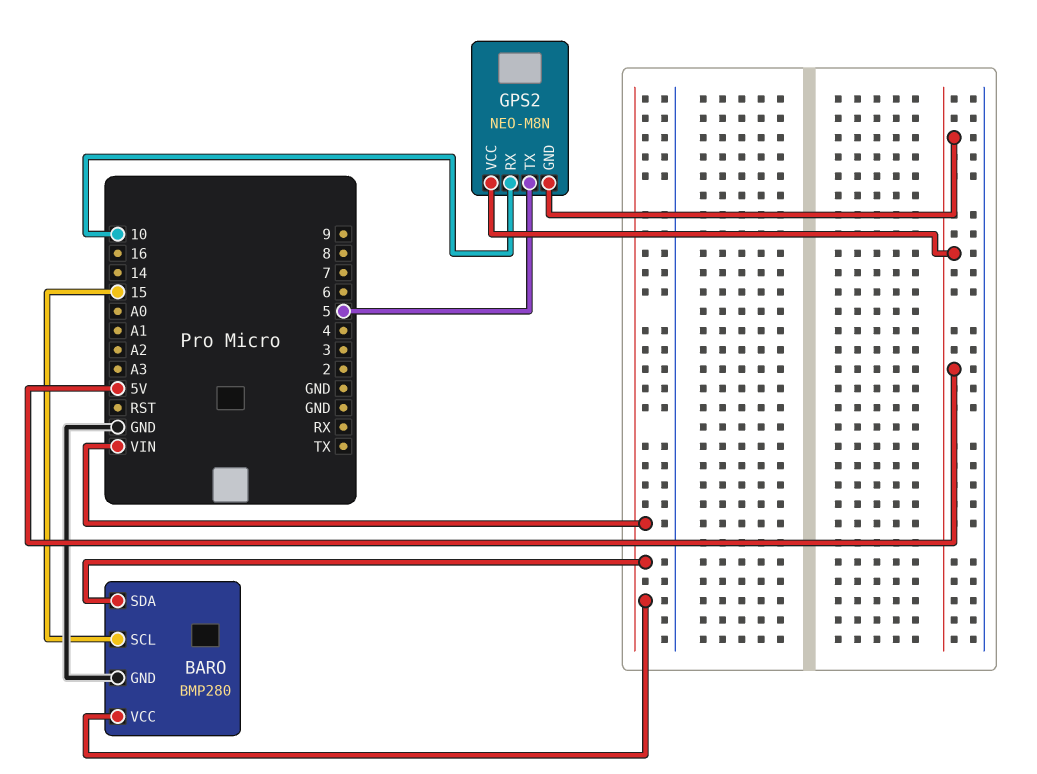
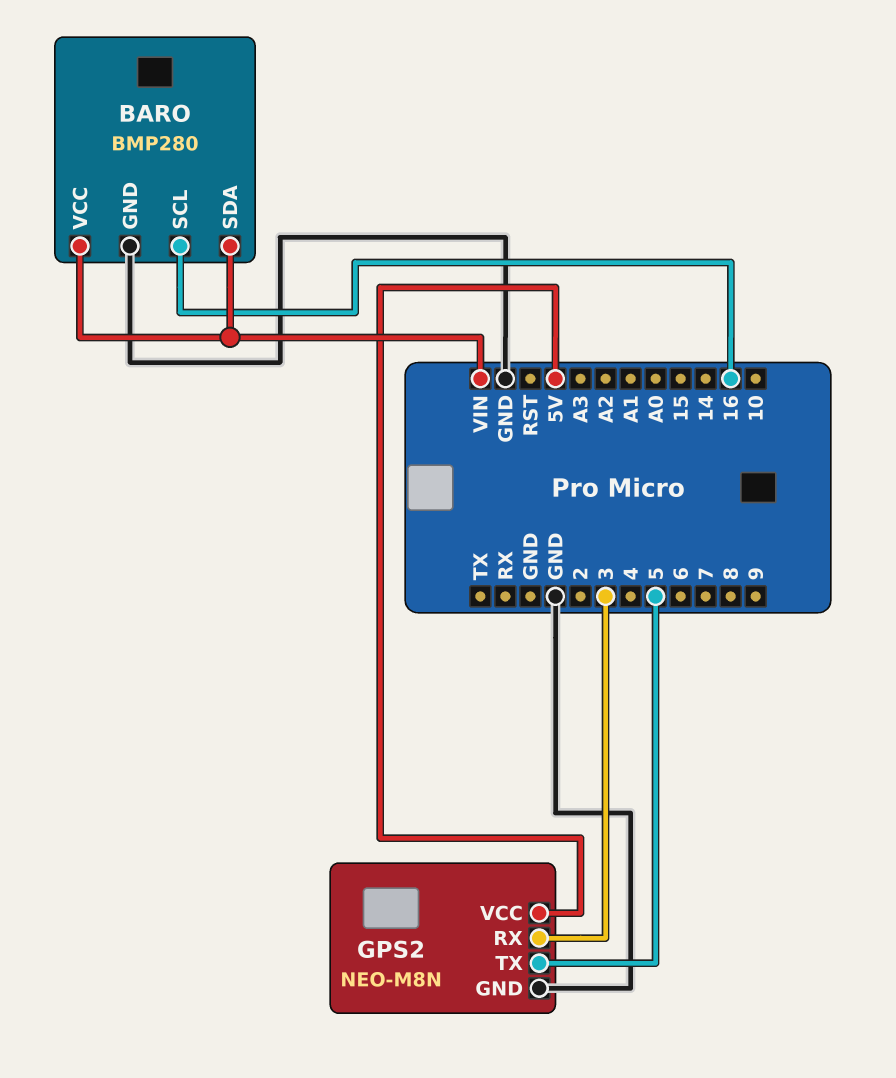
BARO pin SCL: 15 -> 16
GPS2 pin GND: 5V -> GND
GPS2 pin RX: 10 -> 3

